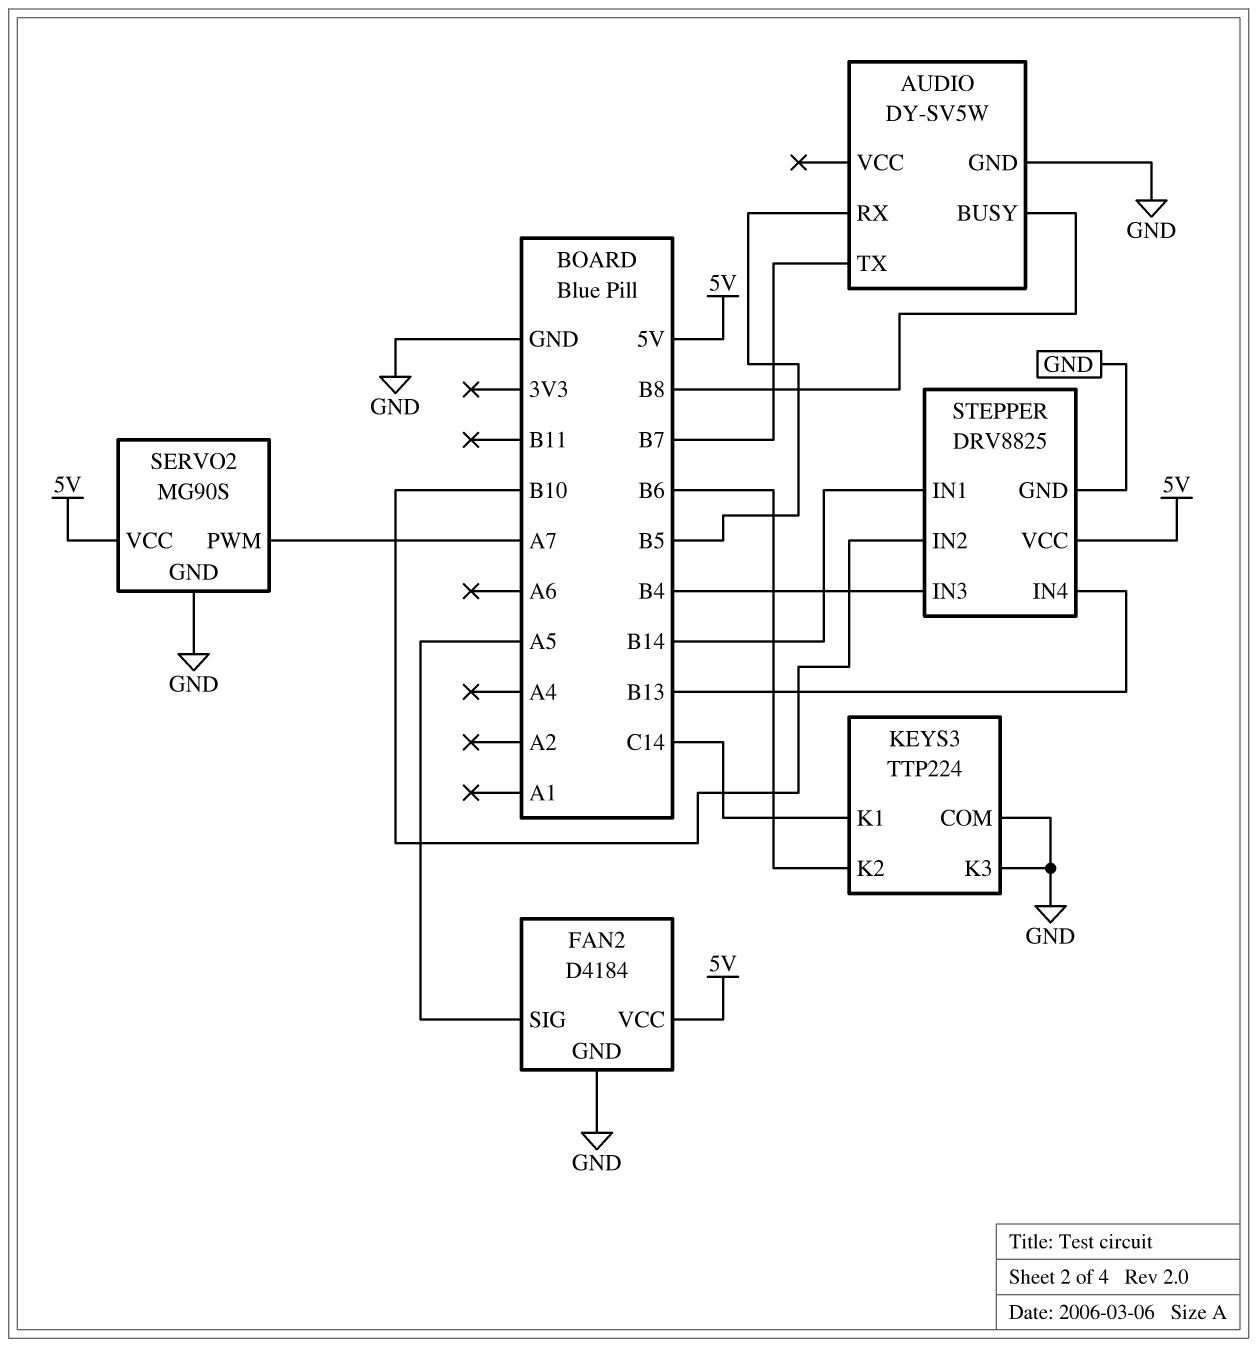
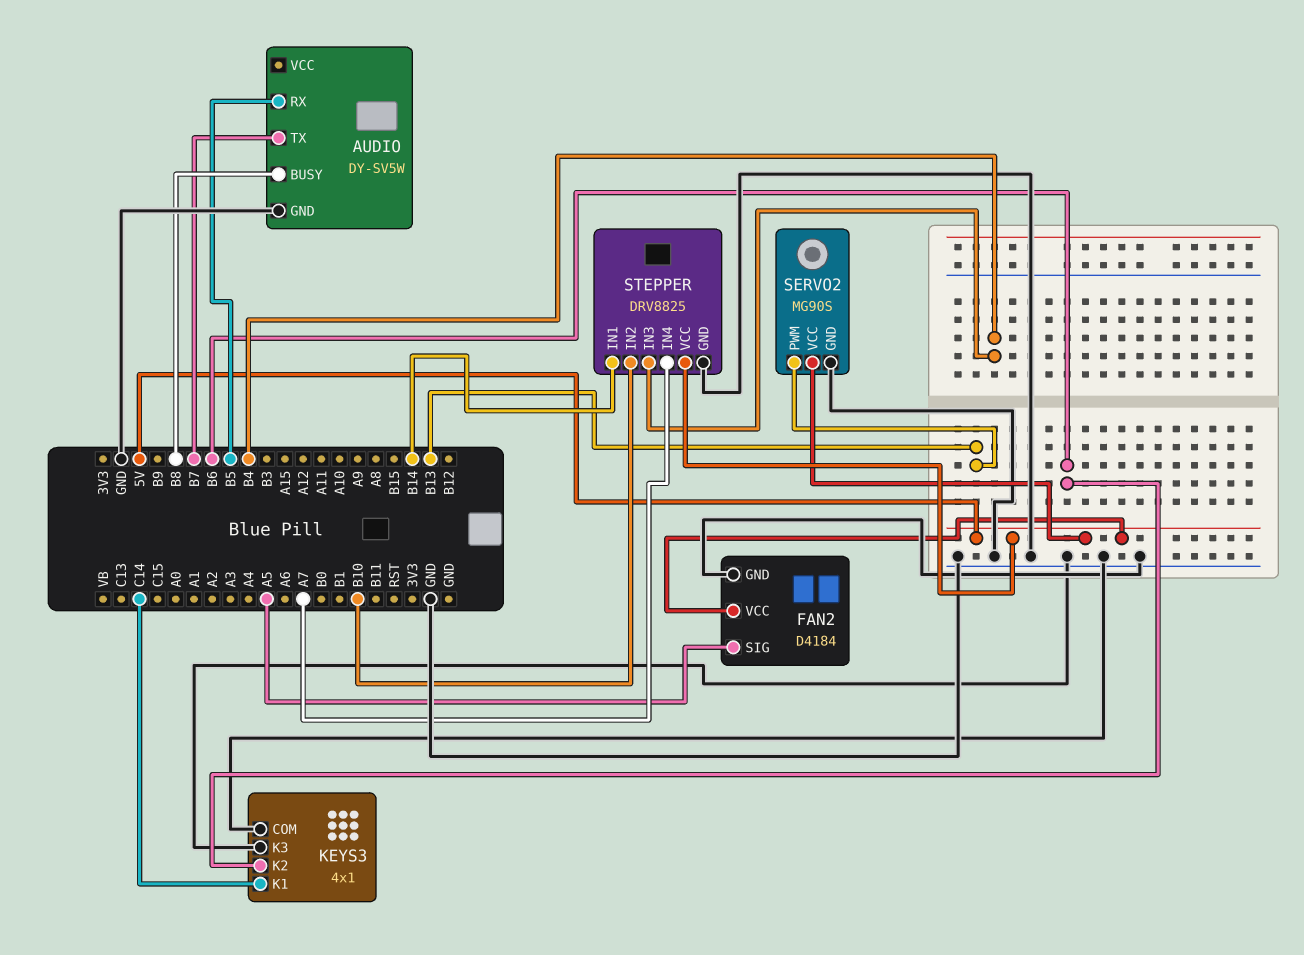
KEYS3: TTP224 -> 4x1
SERVO2 pin PWM: A7 -> B13
STEPPER pin IN4: B13 -> A7

